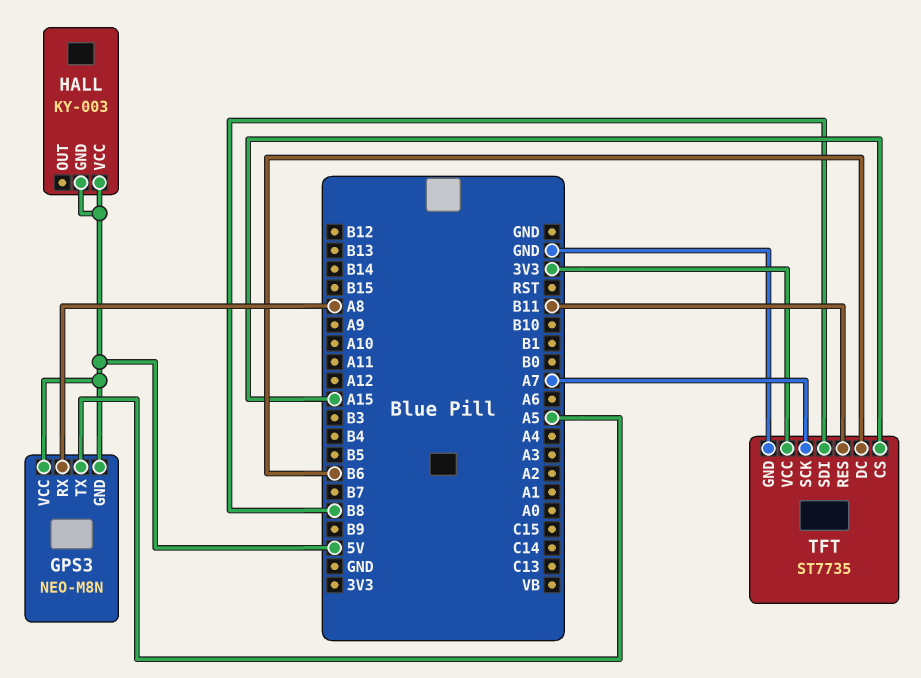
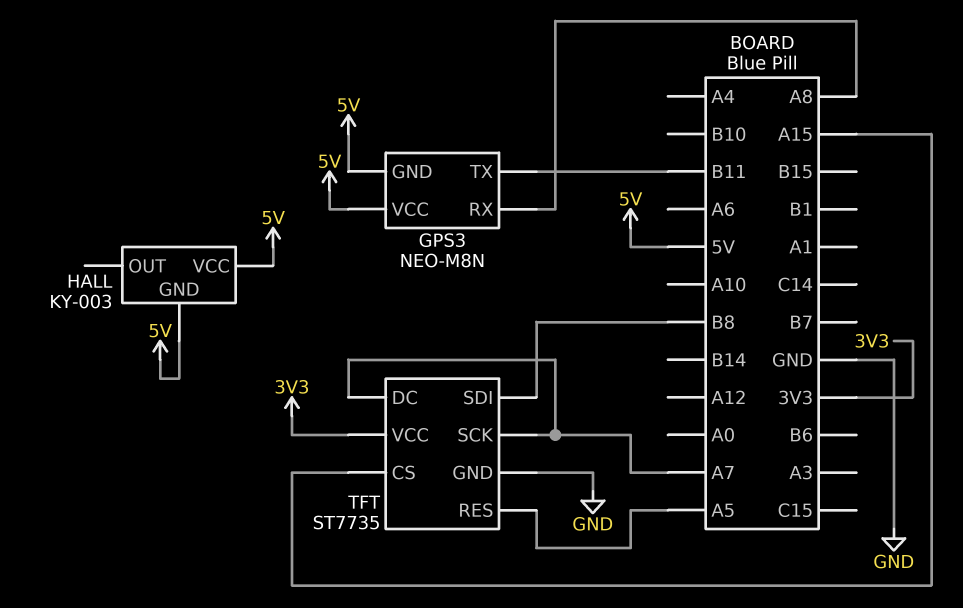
GPS3 pin TX: A5 -> B11
TFT pin DC: B6 -> A7
TFT pin RES: B11 -> A5

